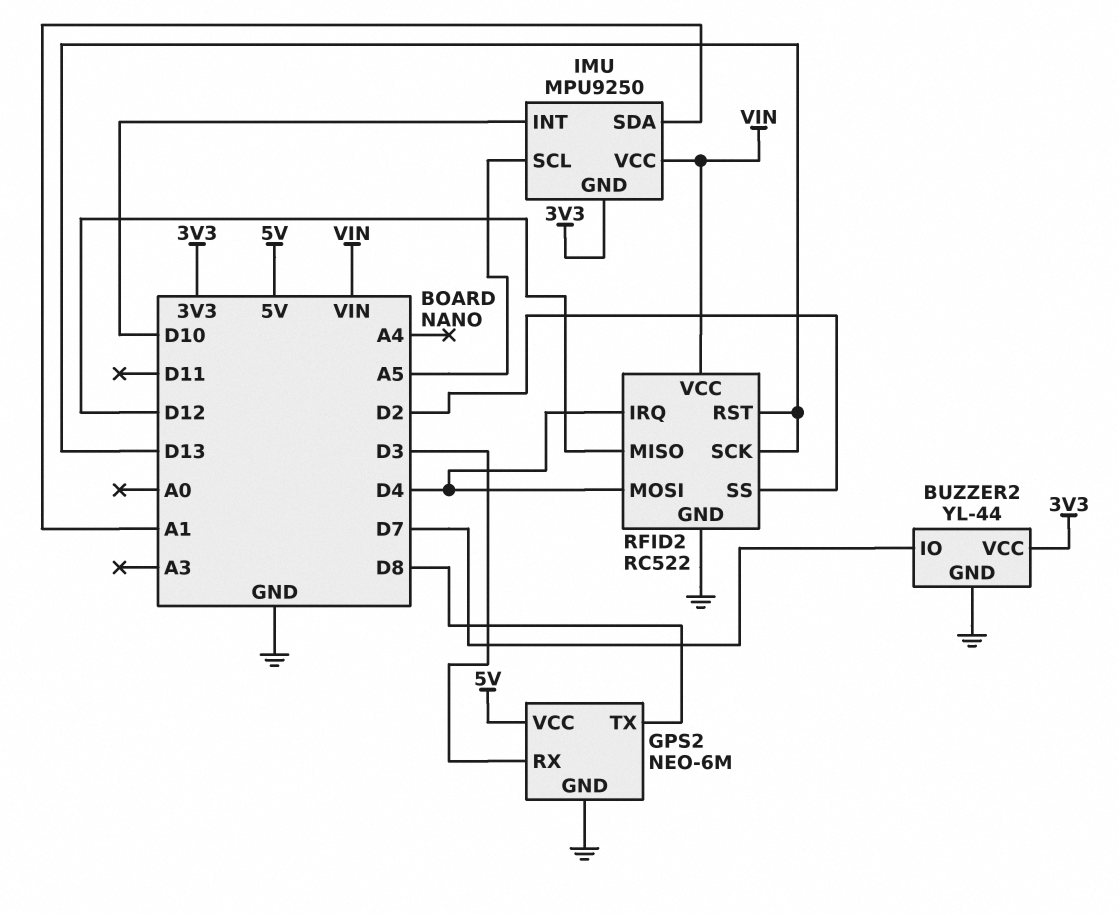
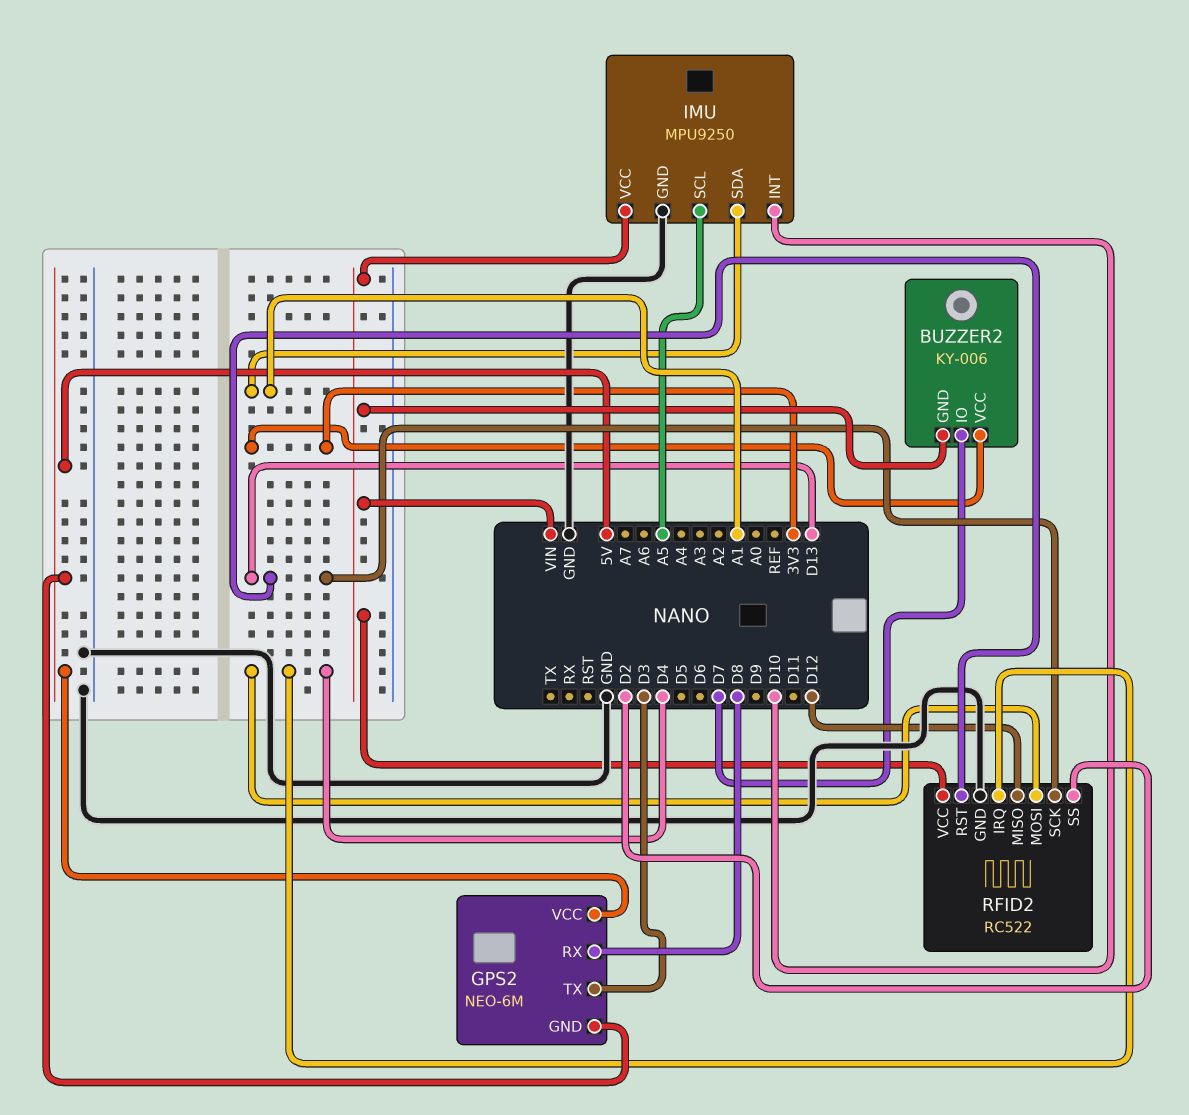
BUZZER2: YL-44 -> KY-006
BUZZER2 pin GND: GND -> VIN
GPS2 pin GND: GND -> 5V
GPS2 pin RX: D3 -> D8
GPS2 pin TX: D8 -> D3
IMU pin GND: 3V3 -> GND

